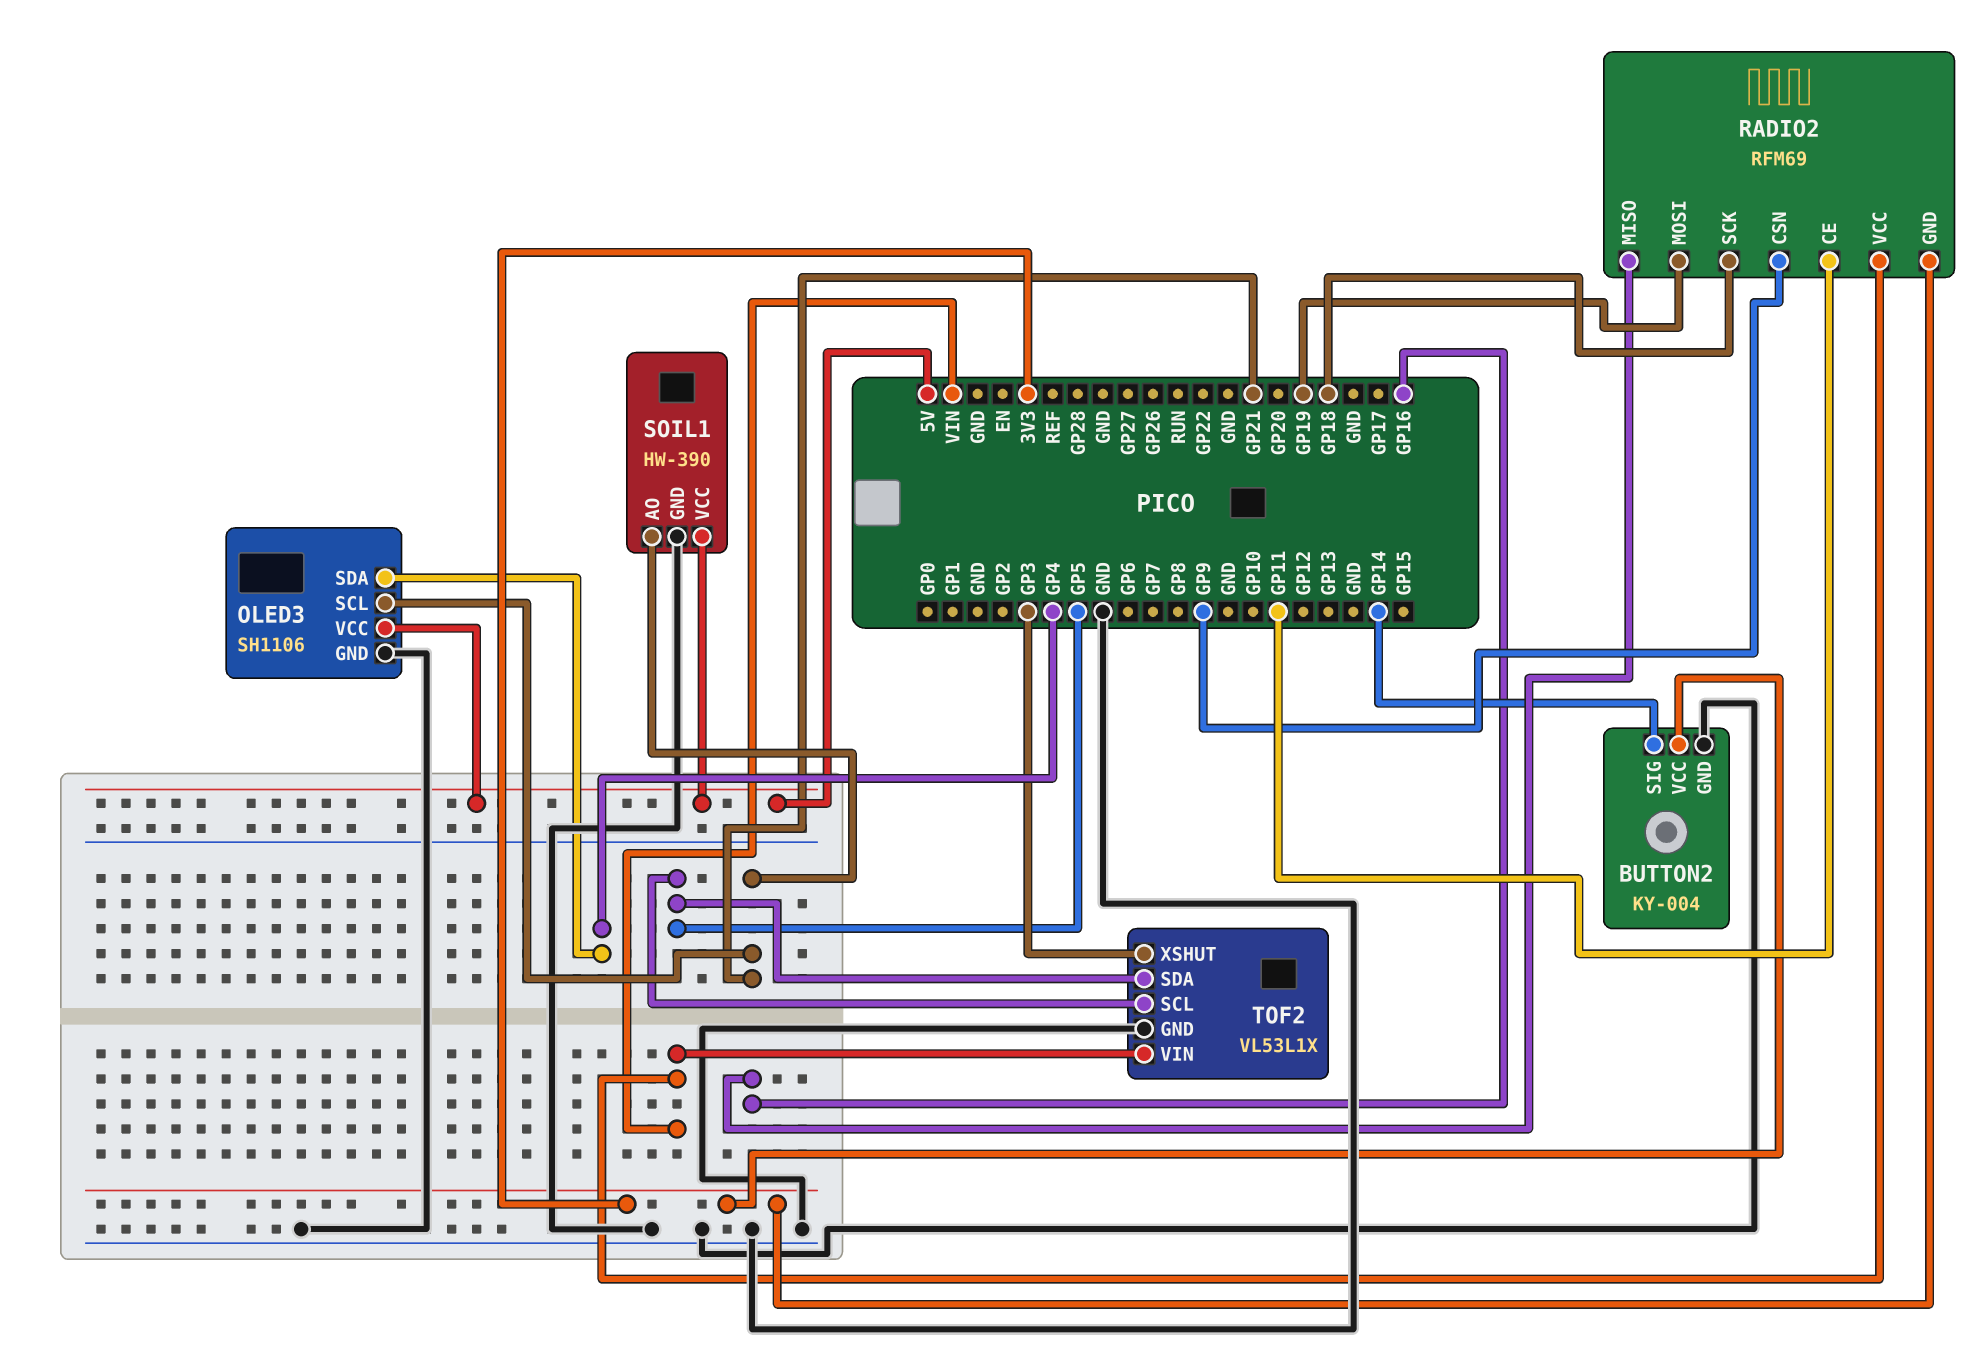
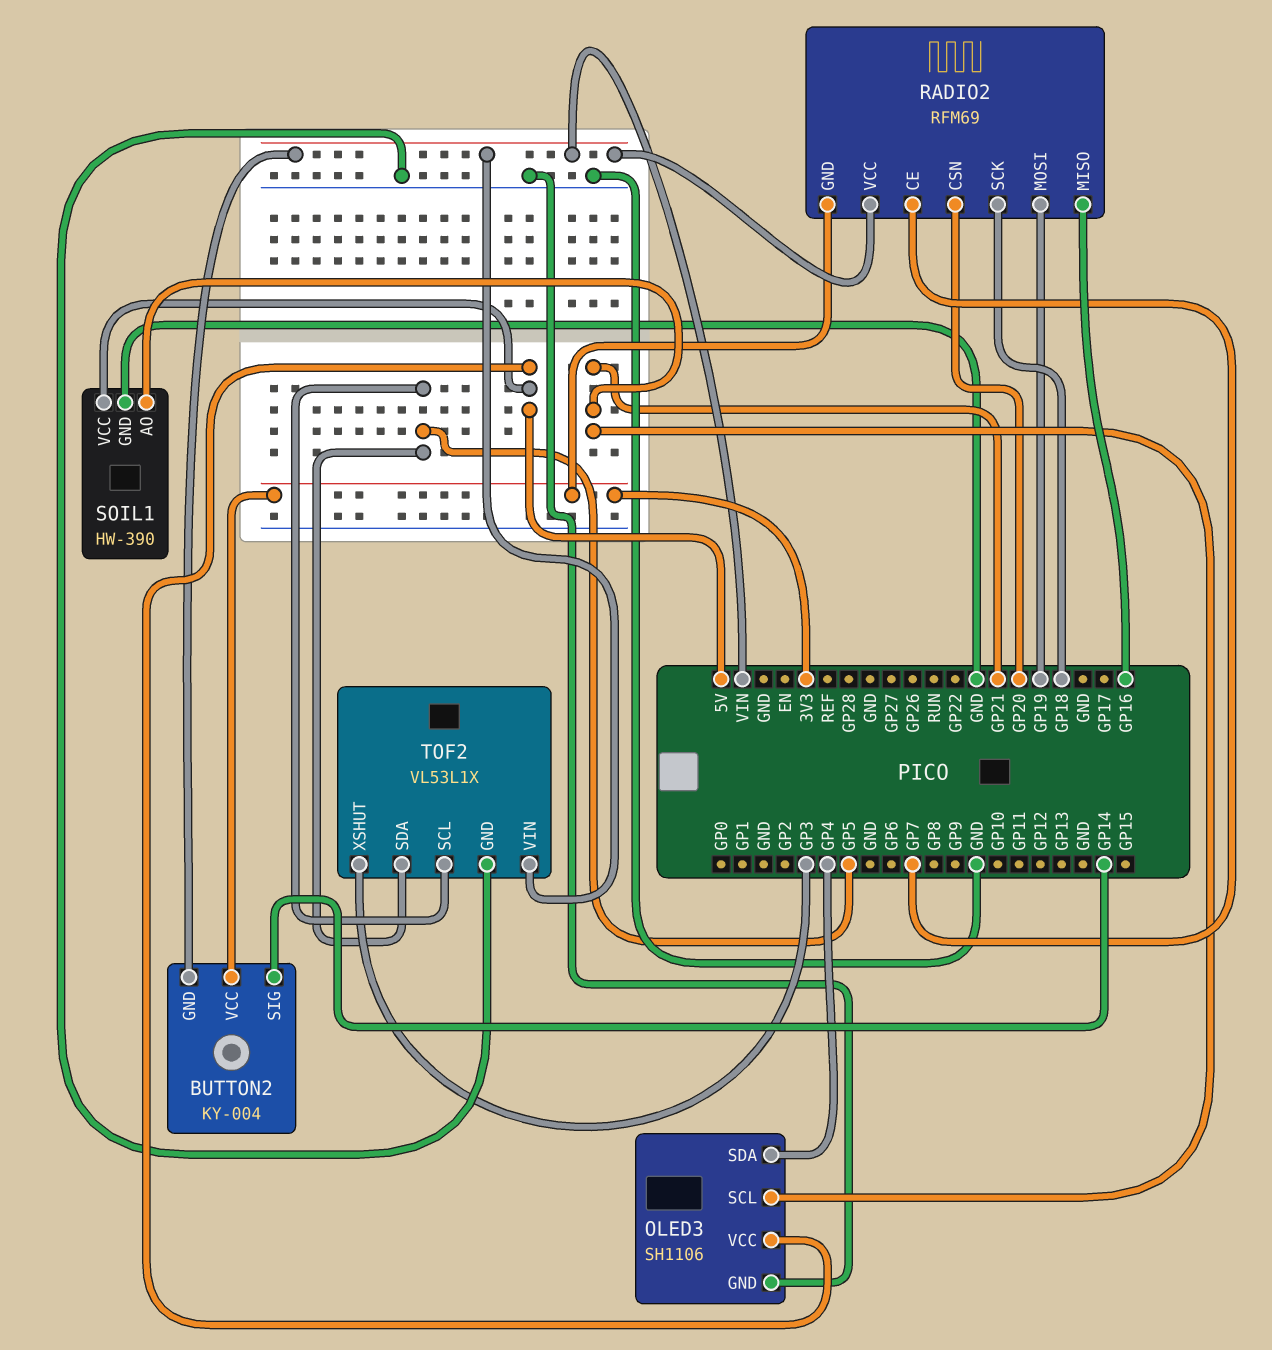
BUTTON2 pin GND: GND -> VIN
RADIO2 pin CE: GP11 -> GP7
RADIO2 pin CSN: GP9 -> GP20

